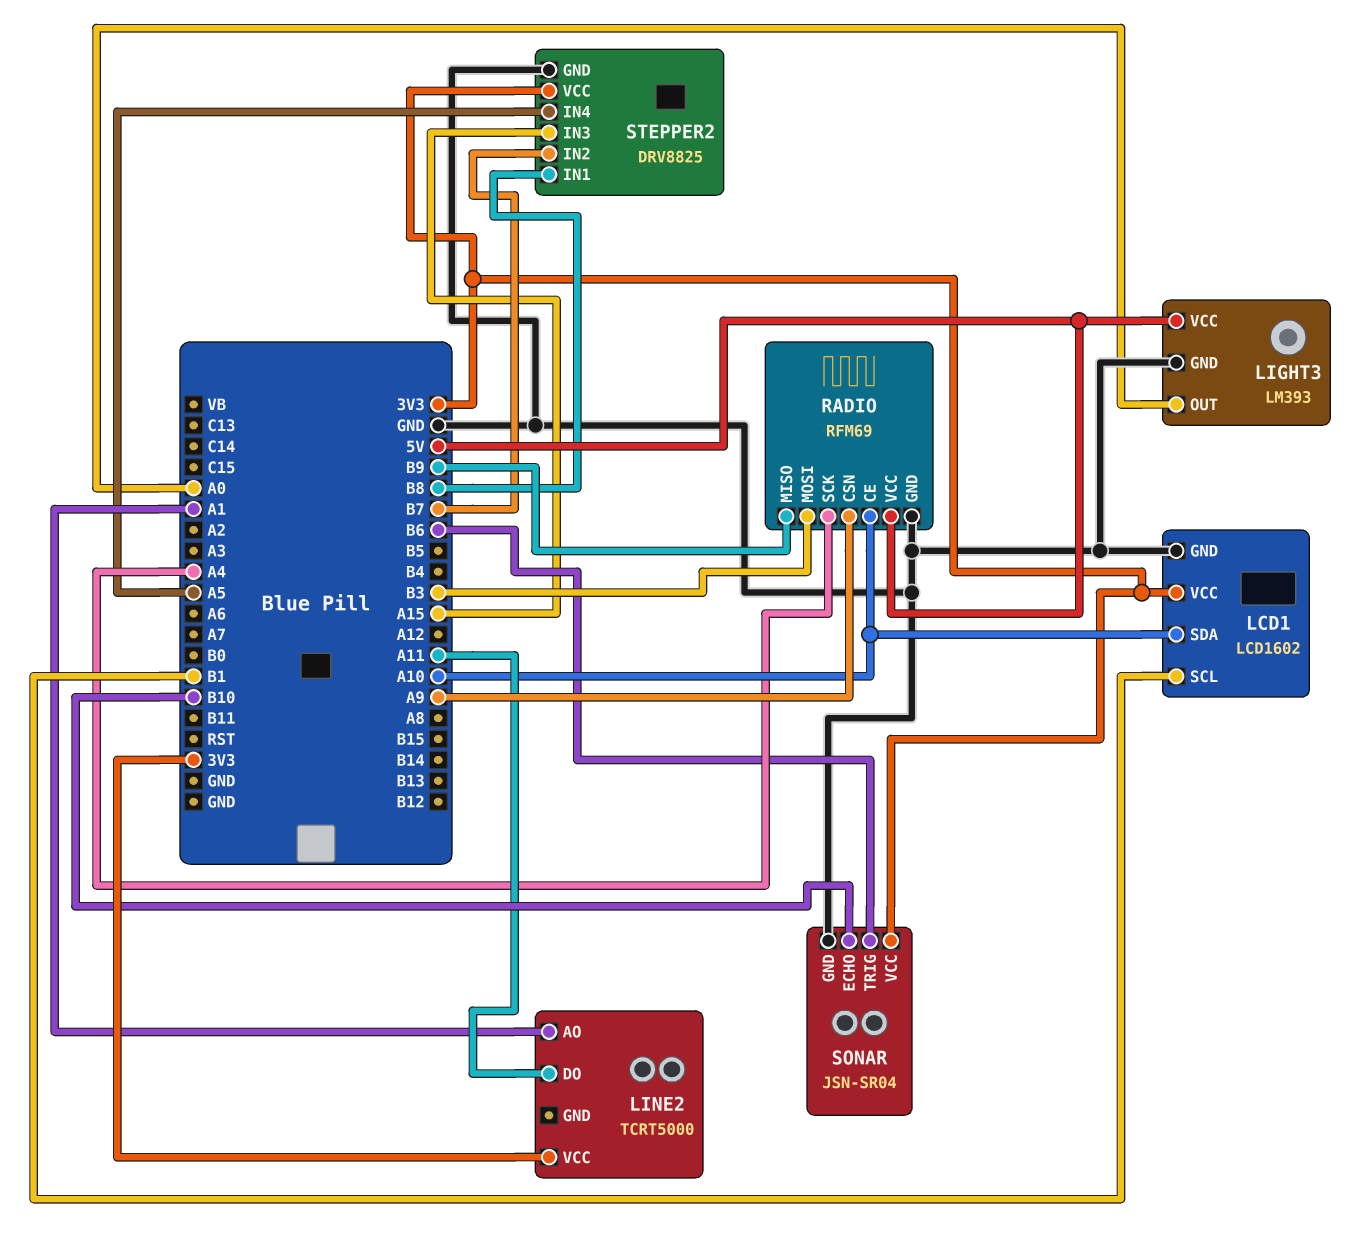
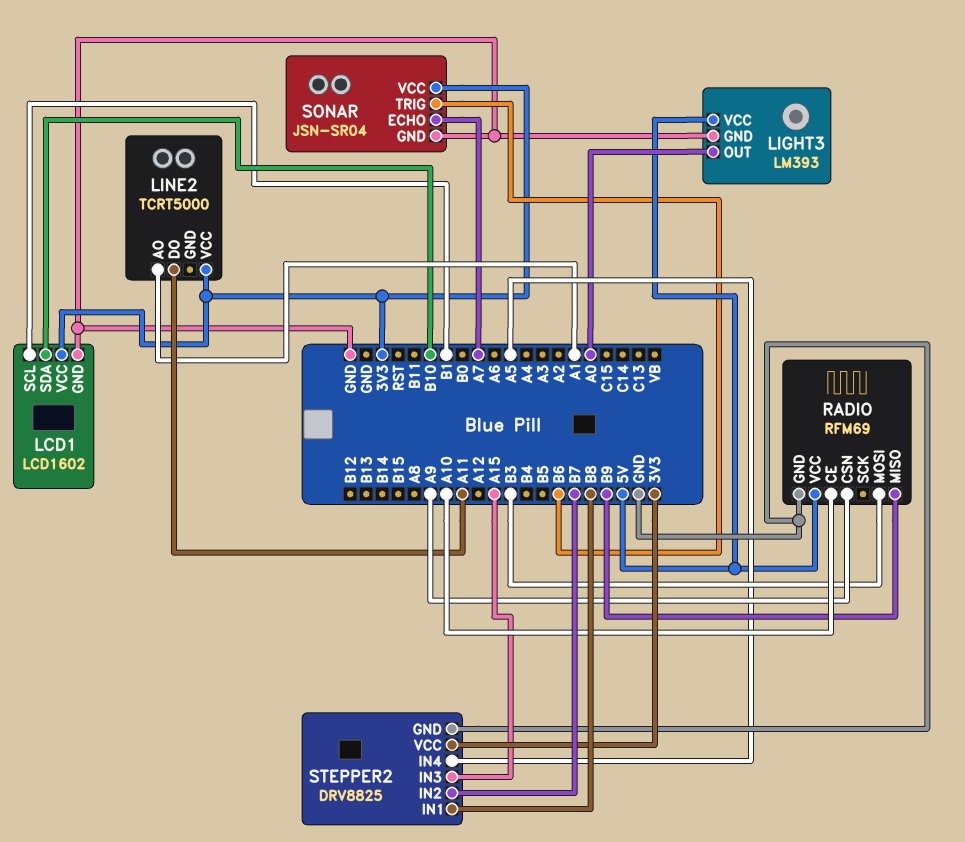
LCD1 pin SDA: A10 -> B10
RADIO pin SCK: A4 -> none
SONAR pin ECHO: B10 -> A7

